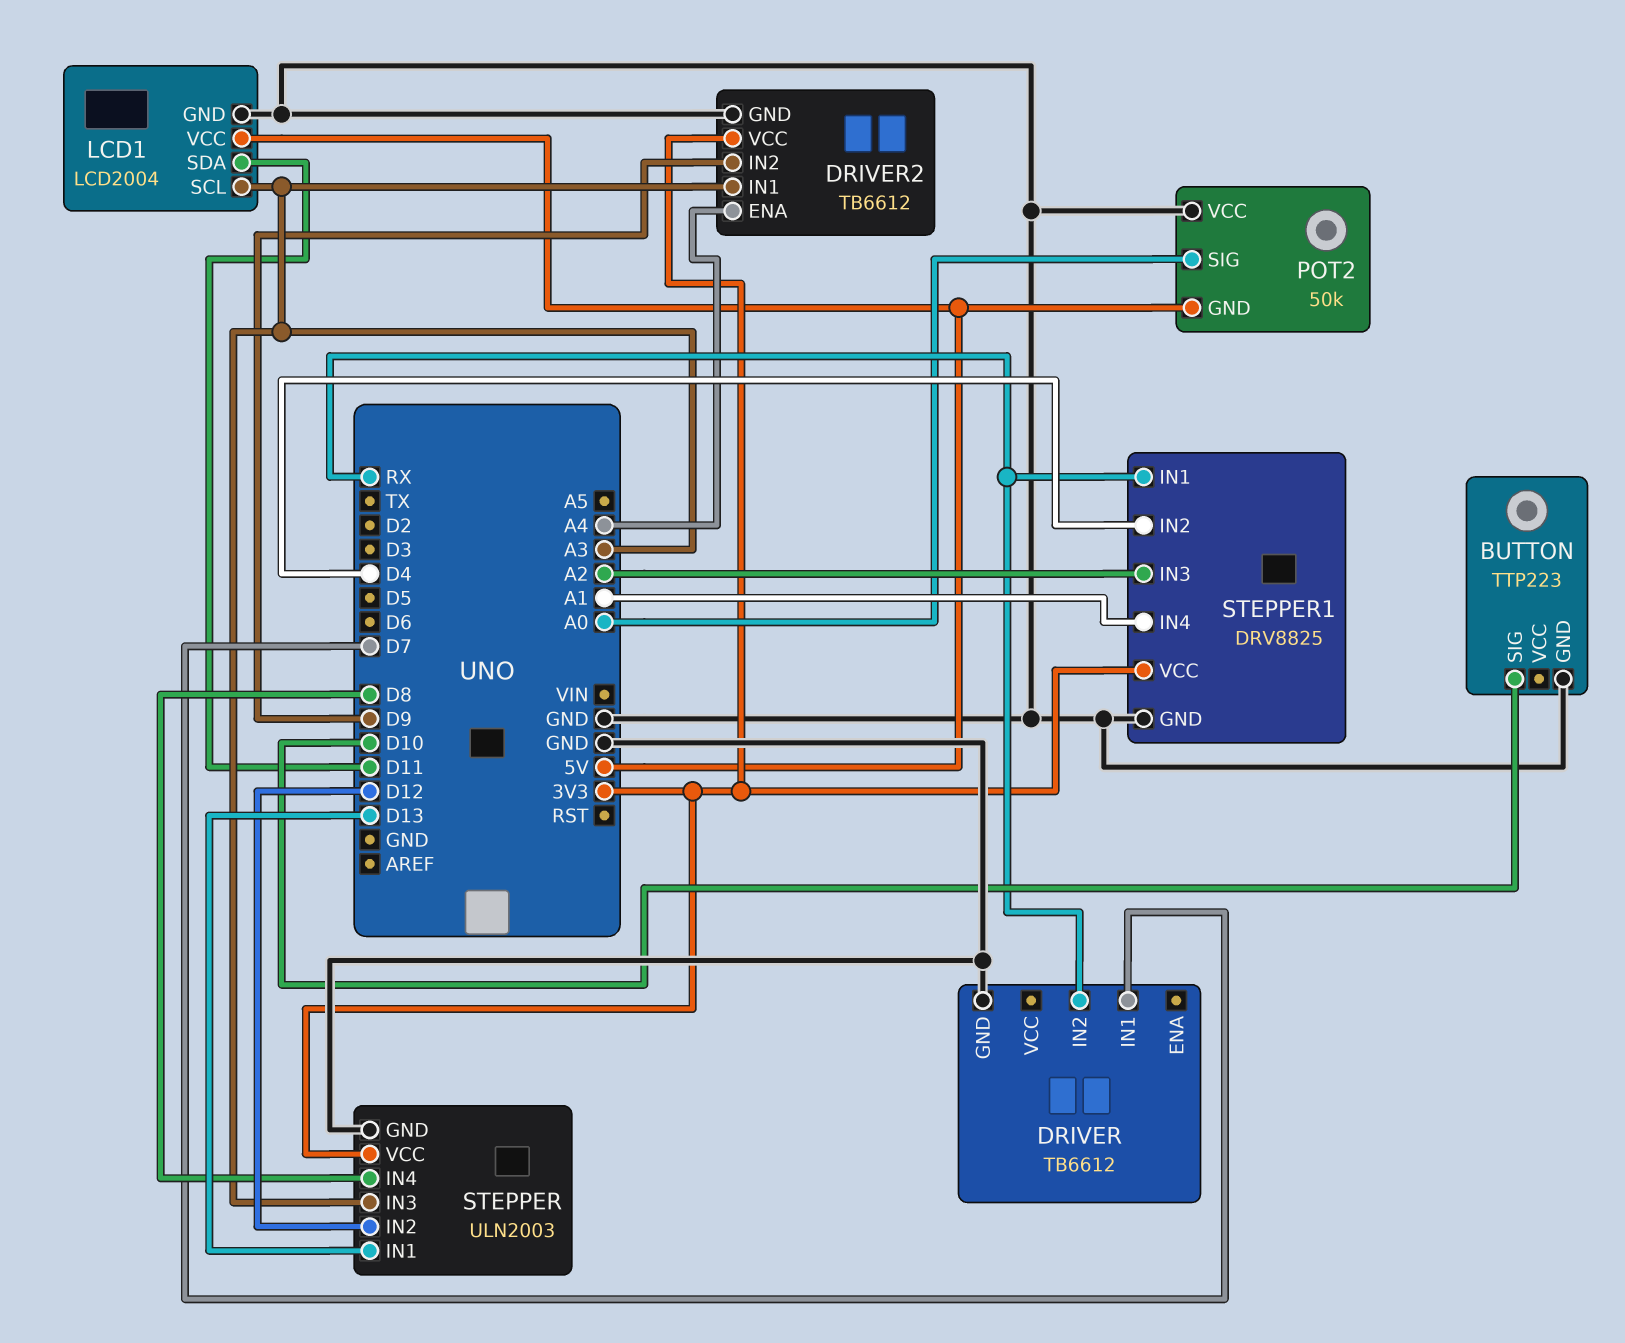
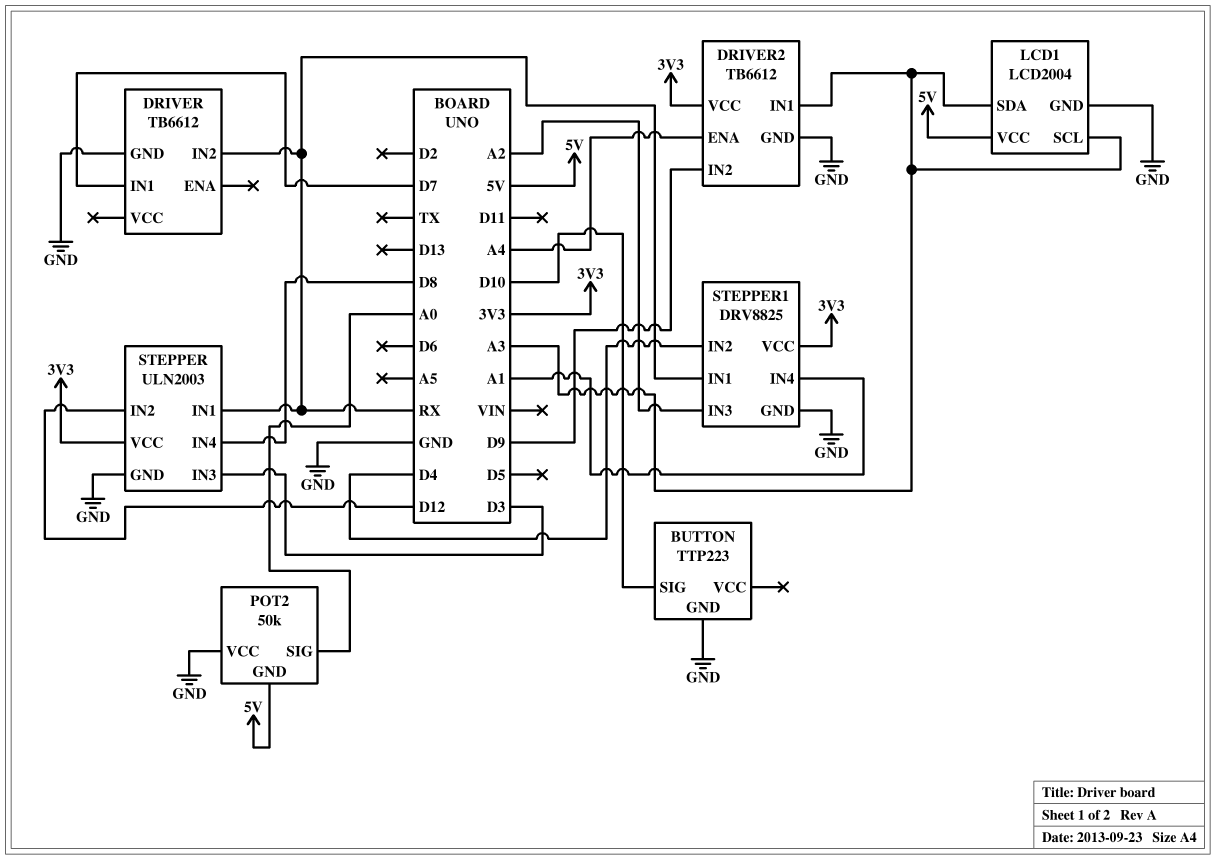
LCD1 pin SDA: D11 -> A3
STEPPER pin IN1: D13 -> RX
STEPPER pin IN3: A3 -> D3

